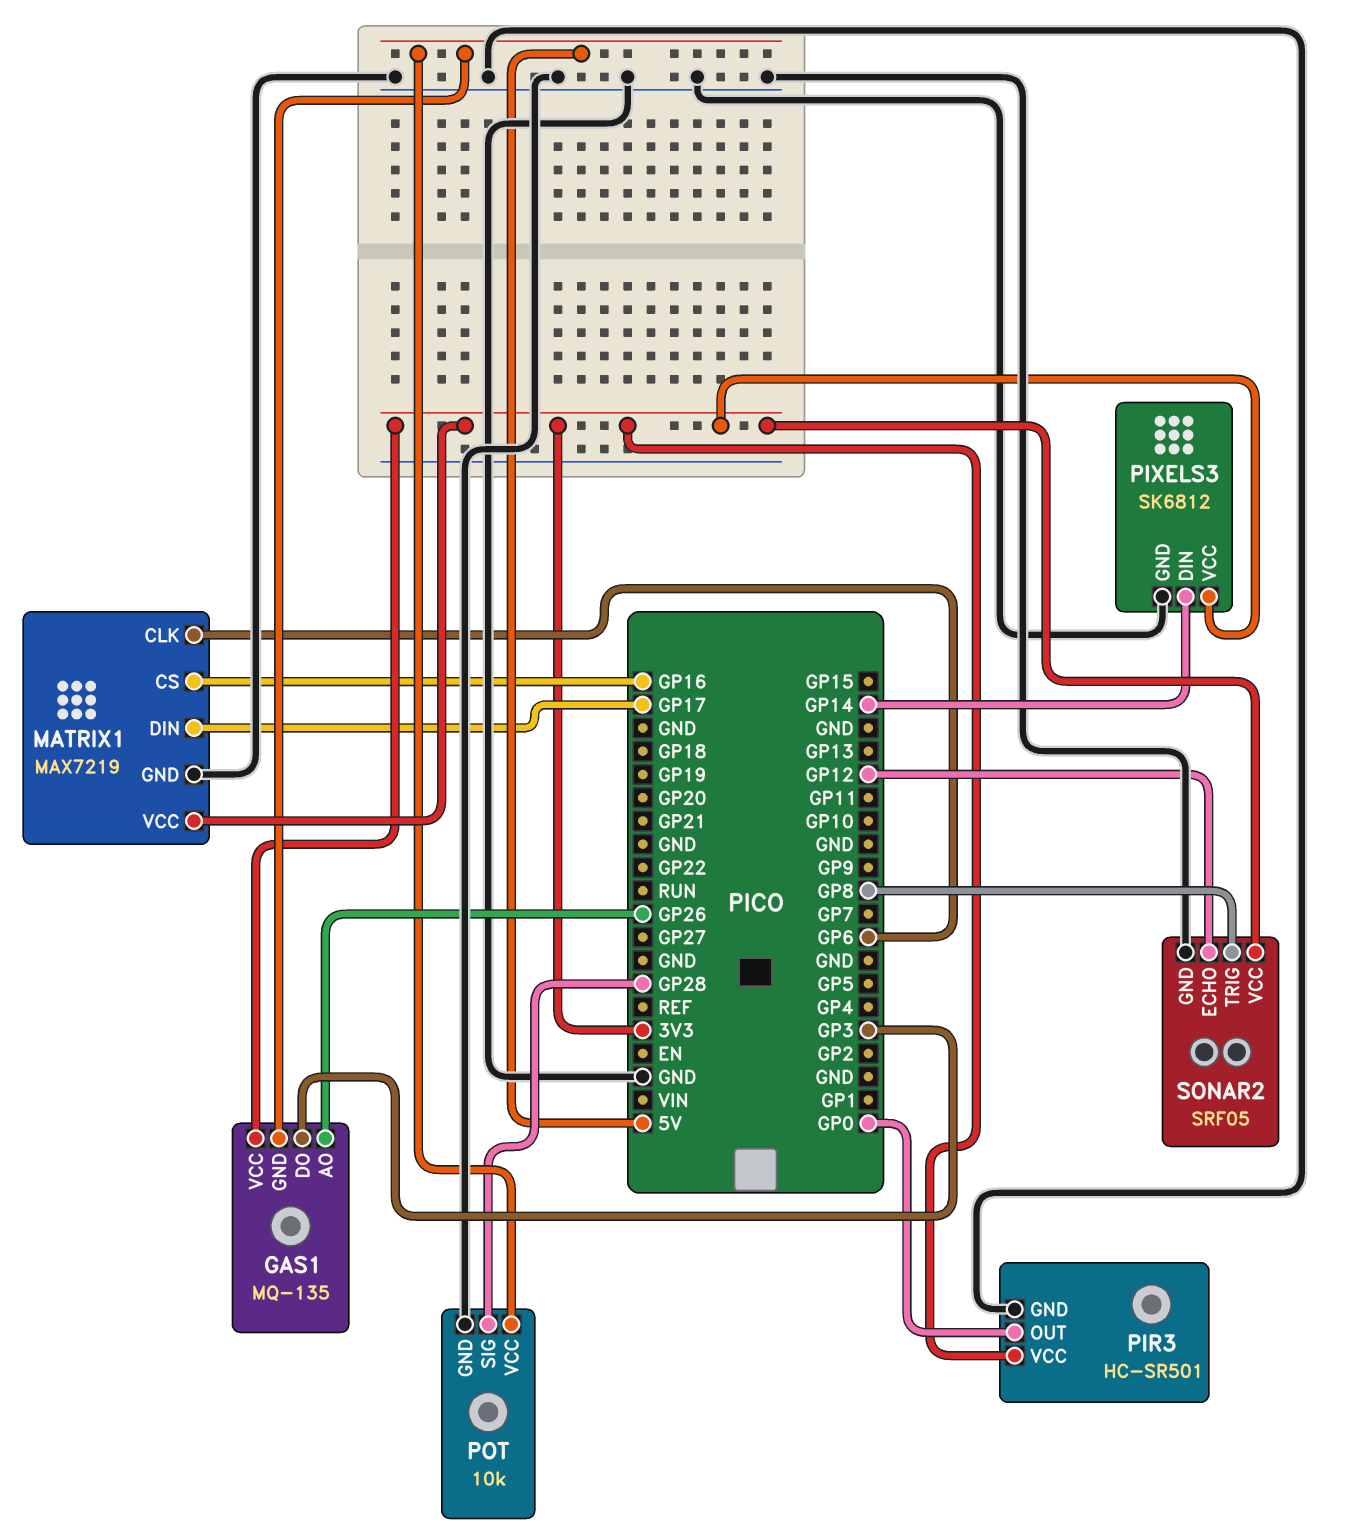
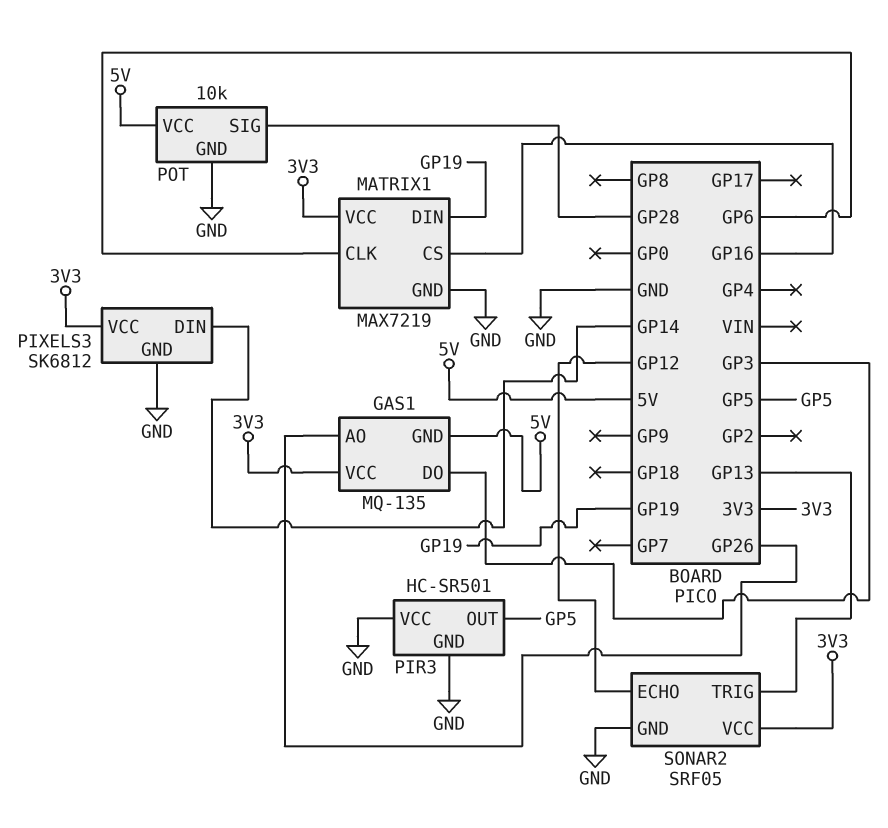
MATRIX1 pin DIN: GP17 -> GP19
PIR3 pin OUT: GP0 -> GP5
PIR3 pin VCC: 3V3 -> GND
SONAR2 pin TRIG: GP8 -> GP13

